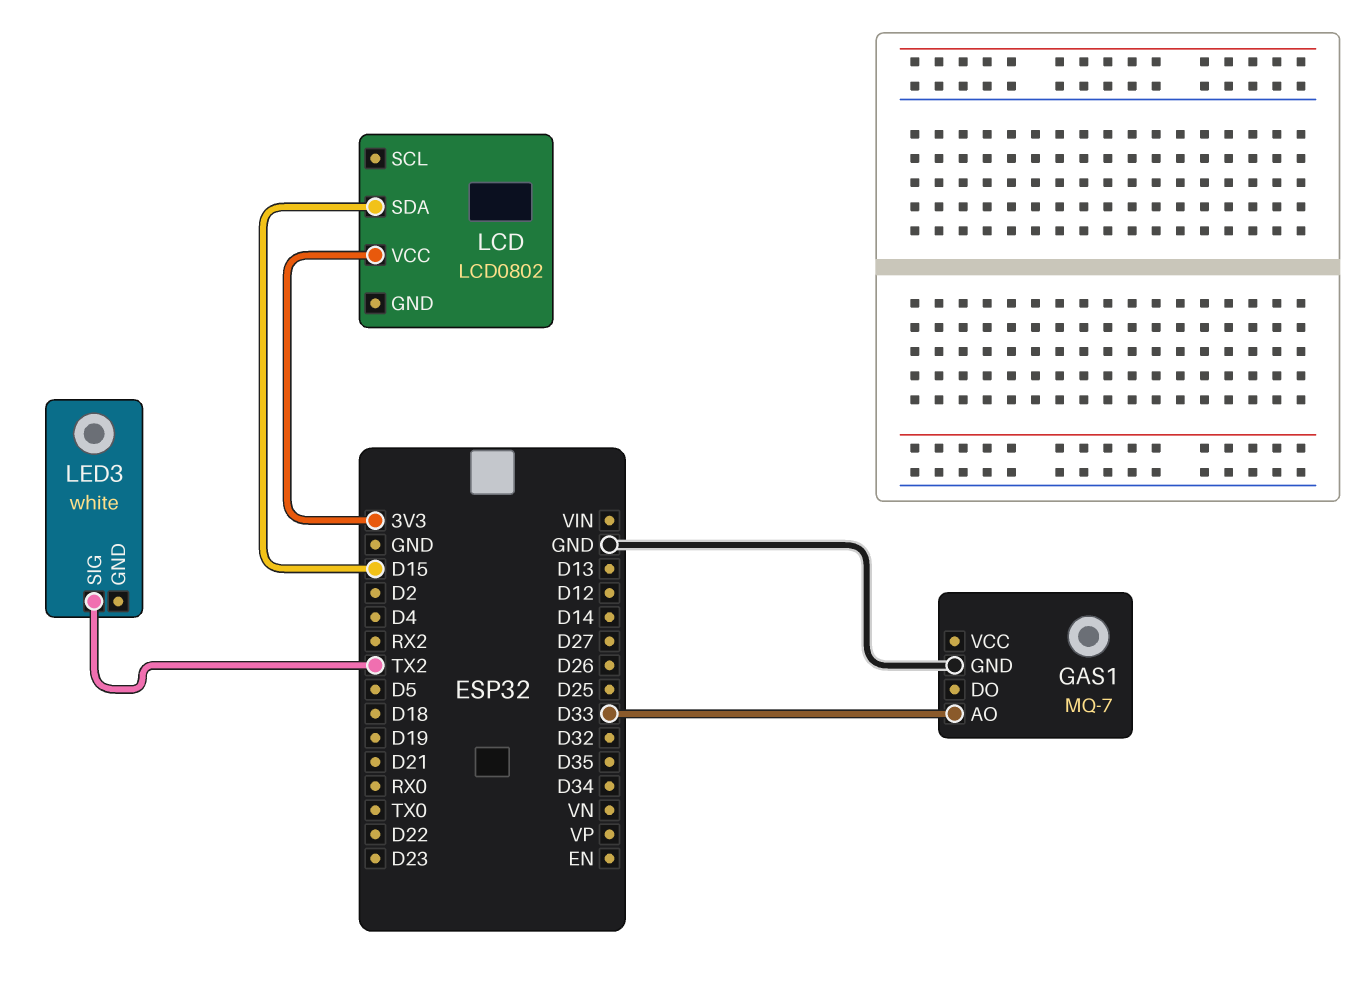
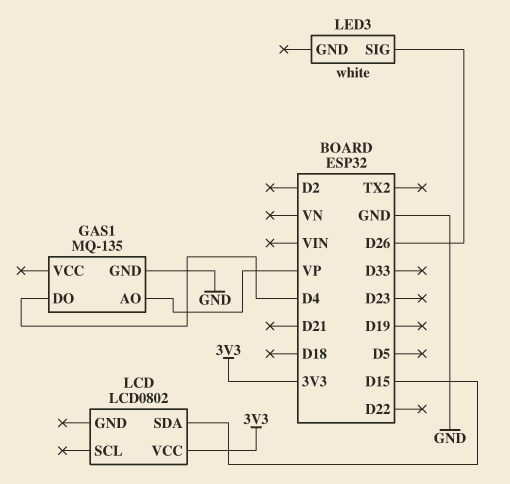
GAS1: MQ-7 -> MQ-135
GAS1 pin AO: D33 -> VP
GAS1 pin DO: none -> D4
LED3 pin SIG: TX2 -> D26

